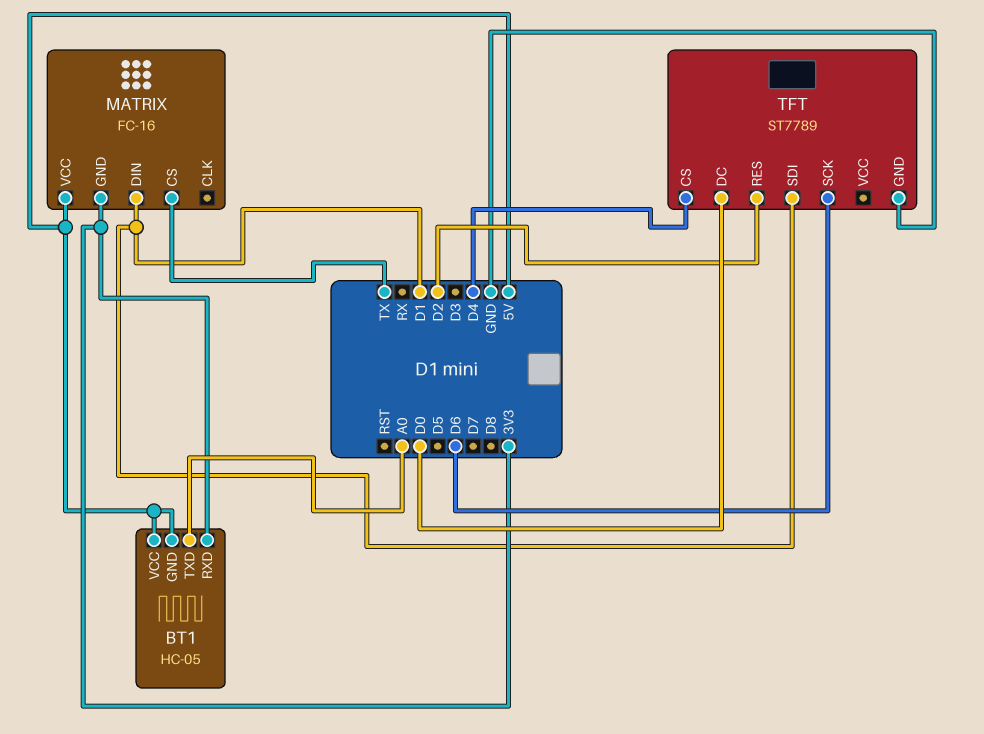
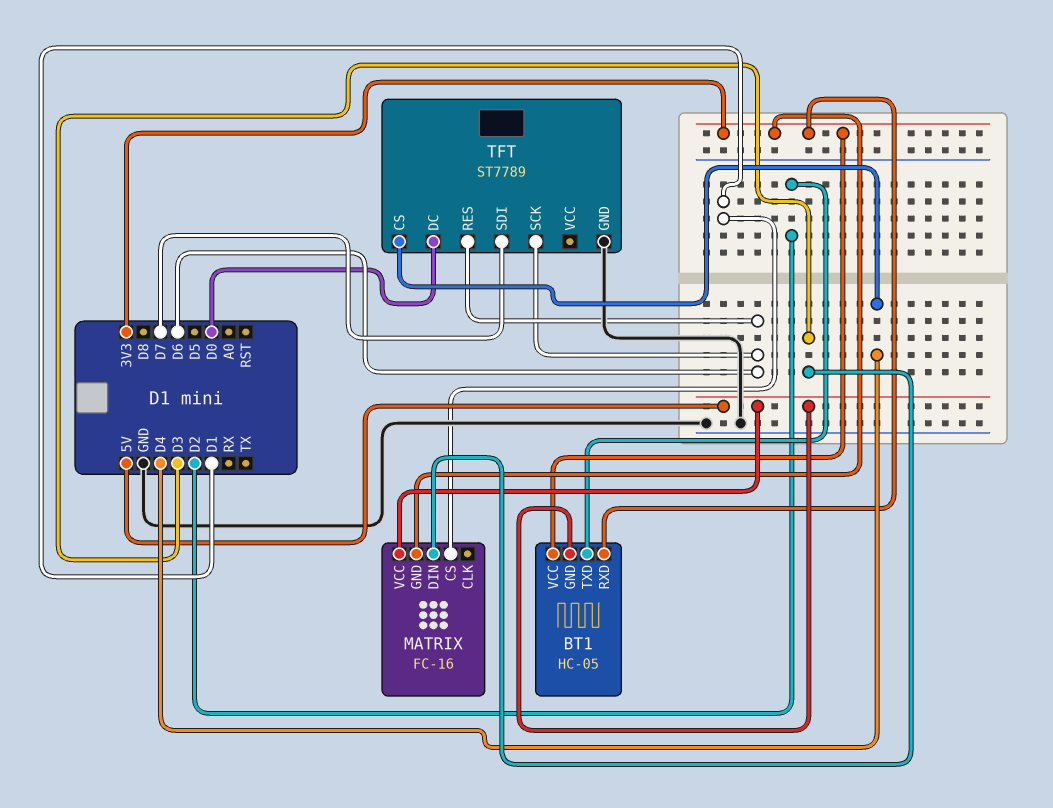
BT1 pin TXD: A0 -> D2
BT1 pin VCC: 5V -> 3V3
MATRIX pin CS: TX -> D1
MATRIX pin DIN: D1 -> D3
TFT pin RES: D2 -> D6
TFT pin SDI: D1 -> D7

